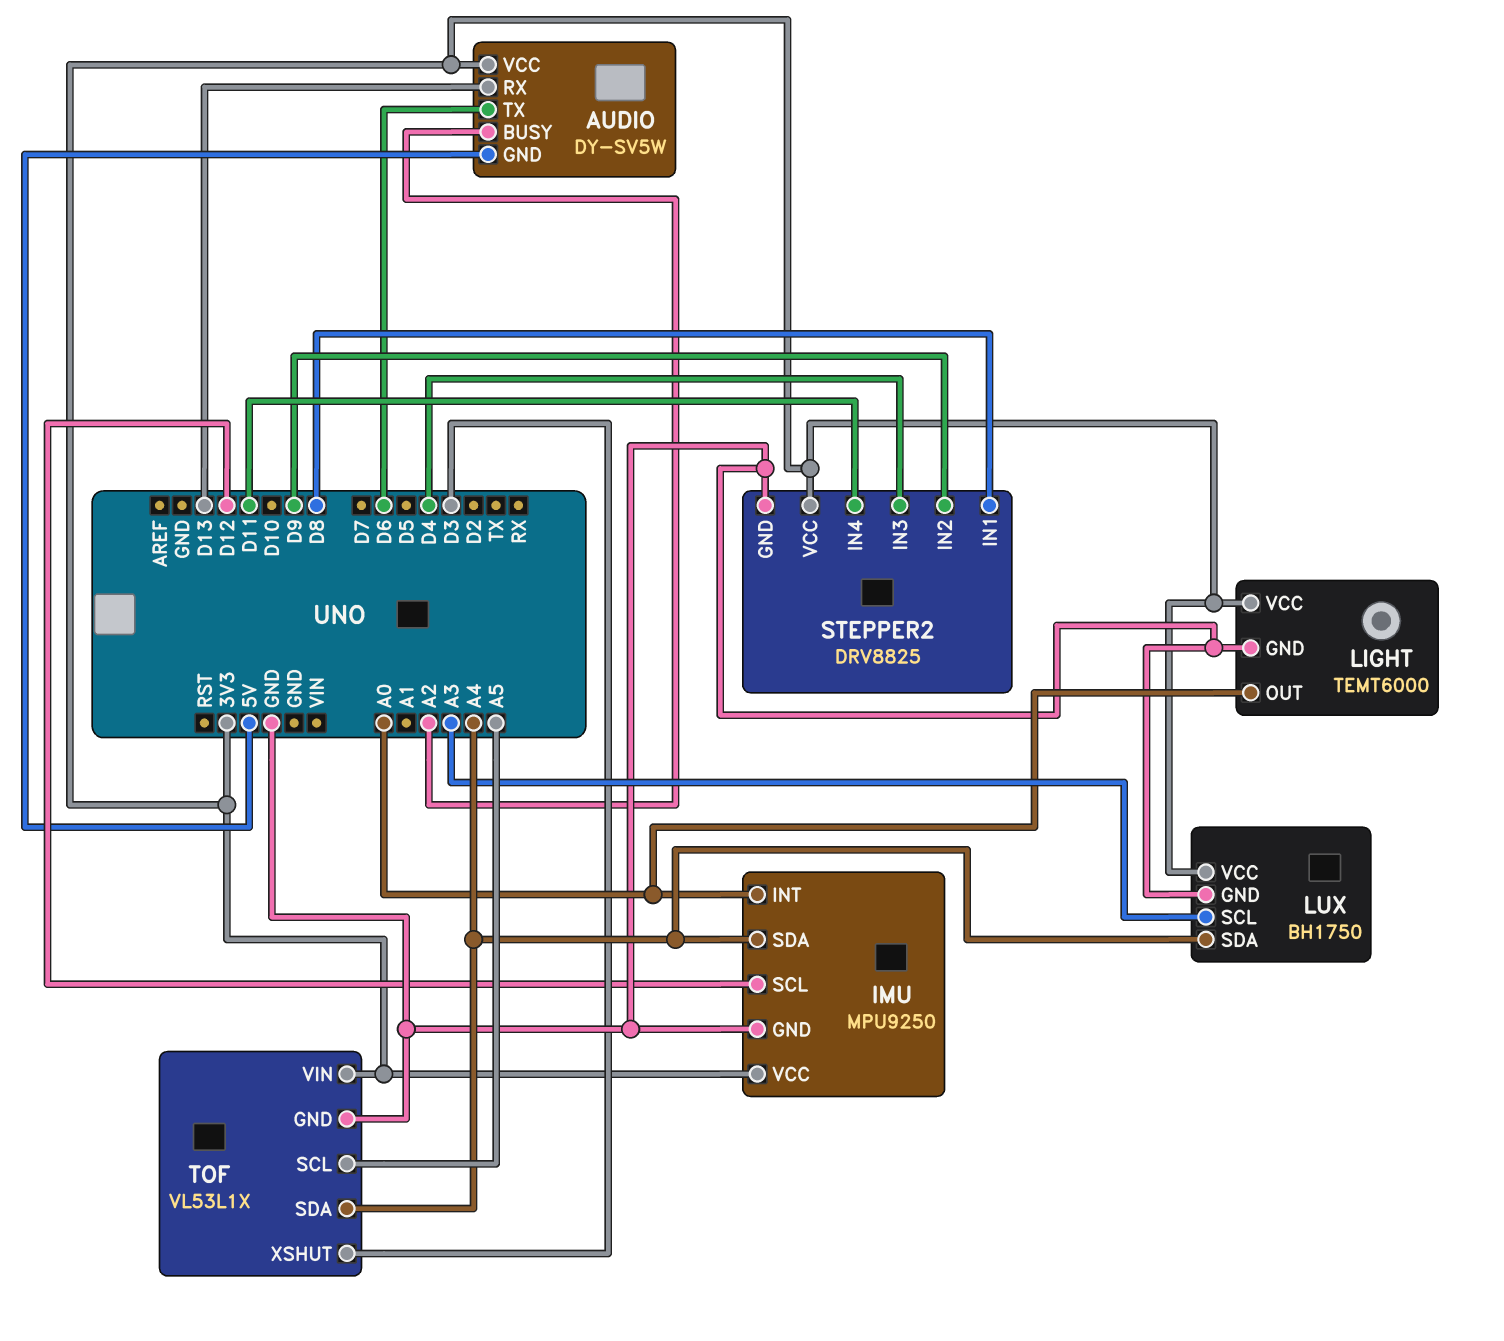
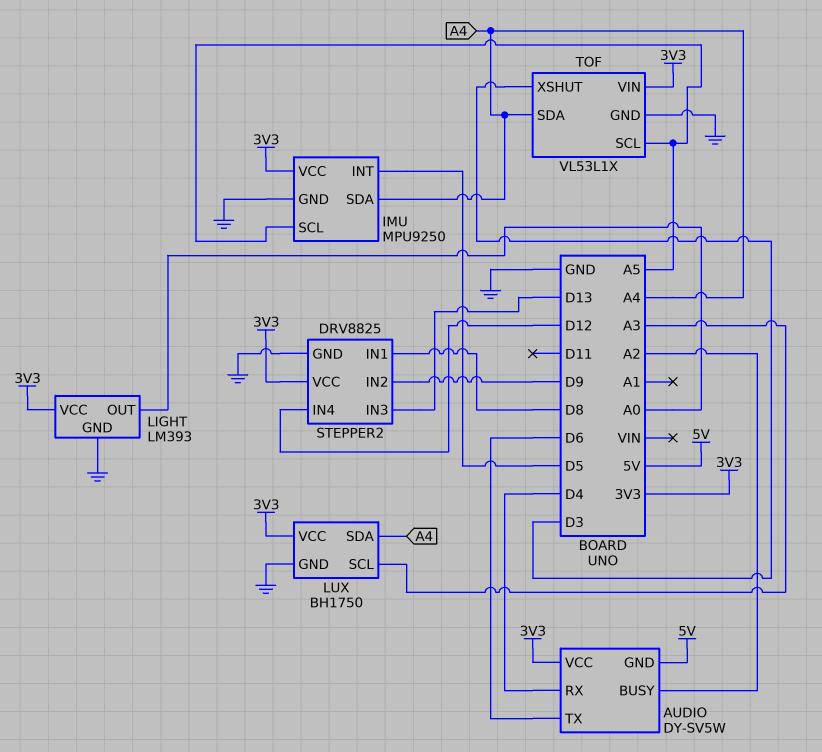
AUDIO pin RX: D13 -> D4
IMU pin INT: A0 -> D5
IMU pin SCL: D12 -> A5
LIGHT: TEMT6000 -> LM393
STEPPER2 pin IN3: D4 -> D13
STEPPER2 pin IN4: D11 -> D12

